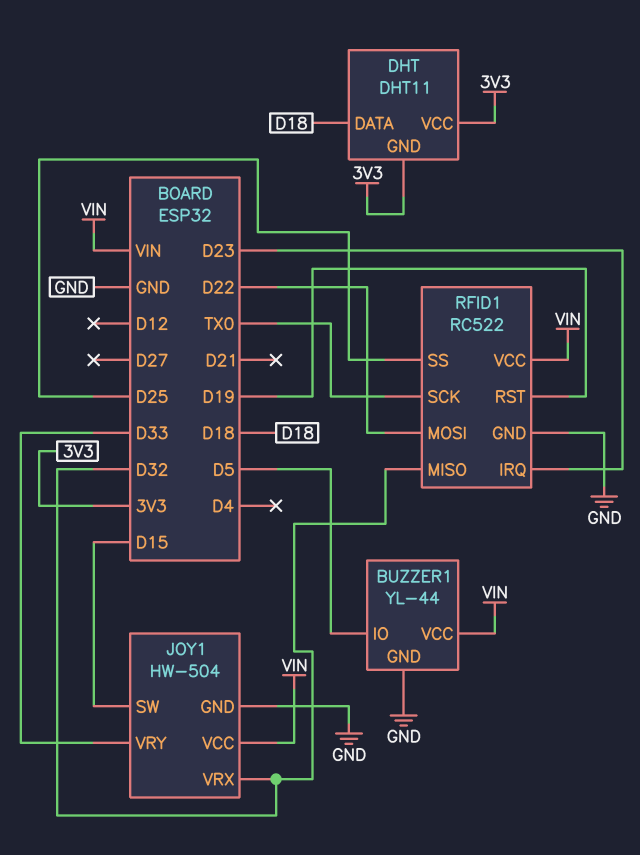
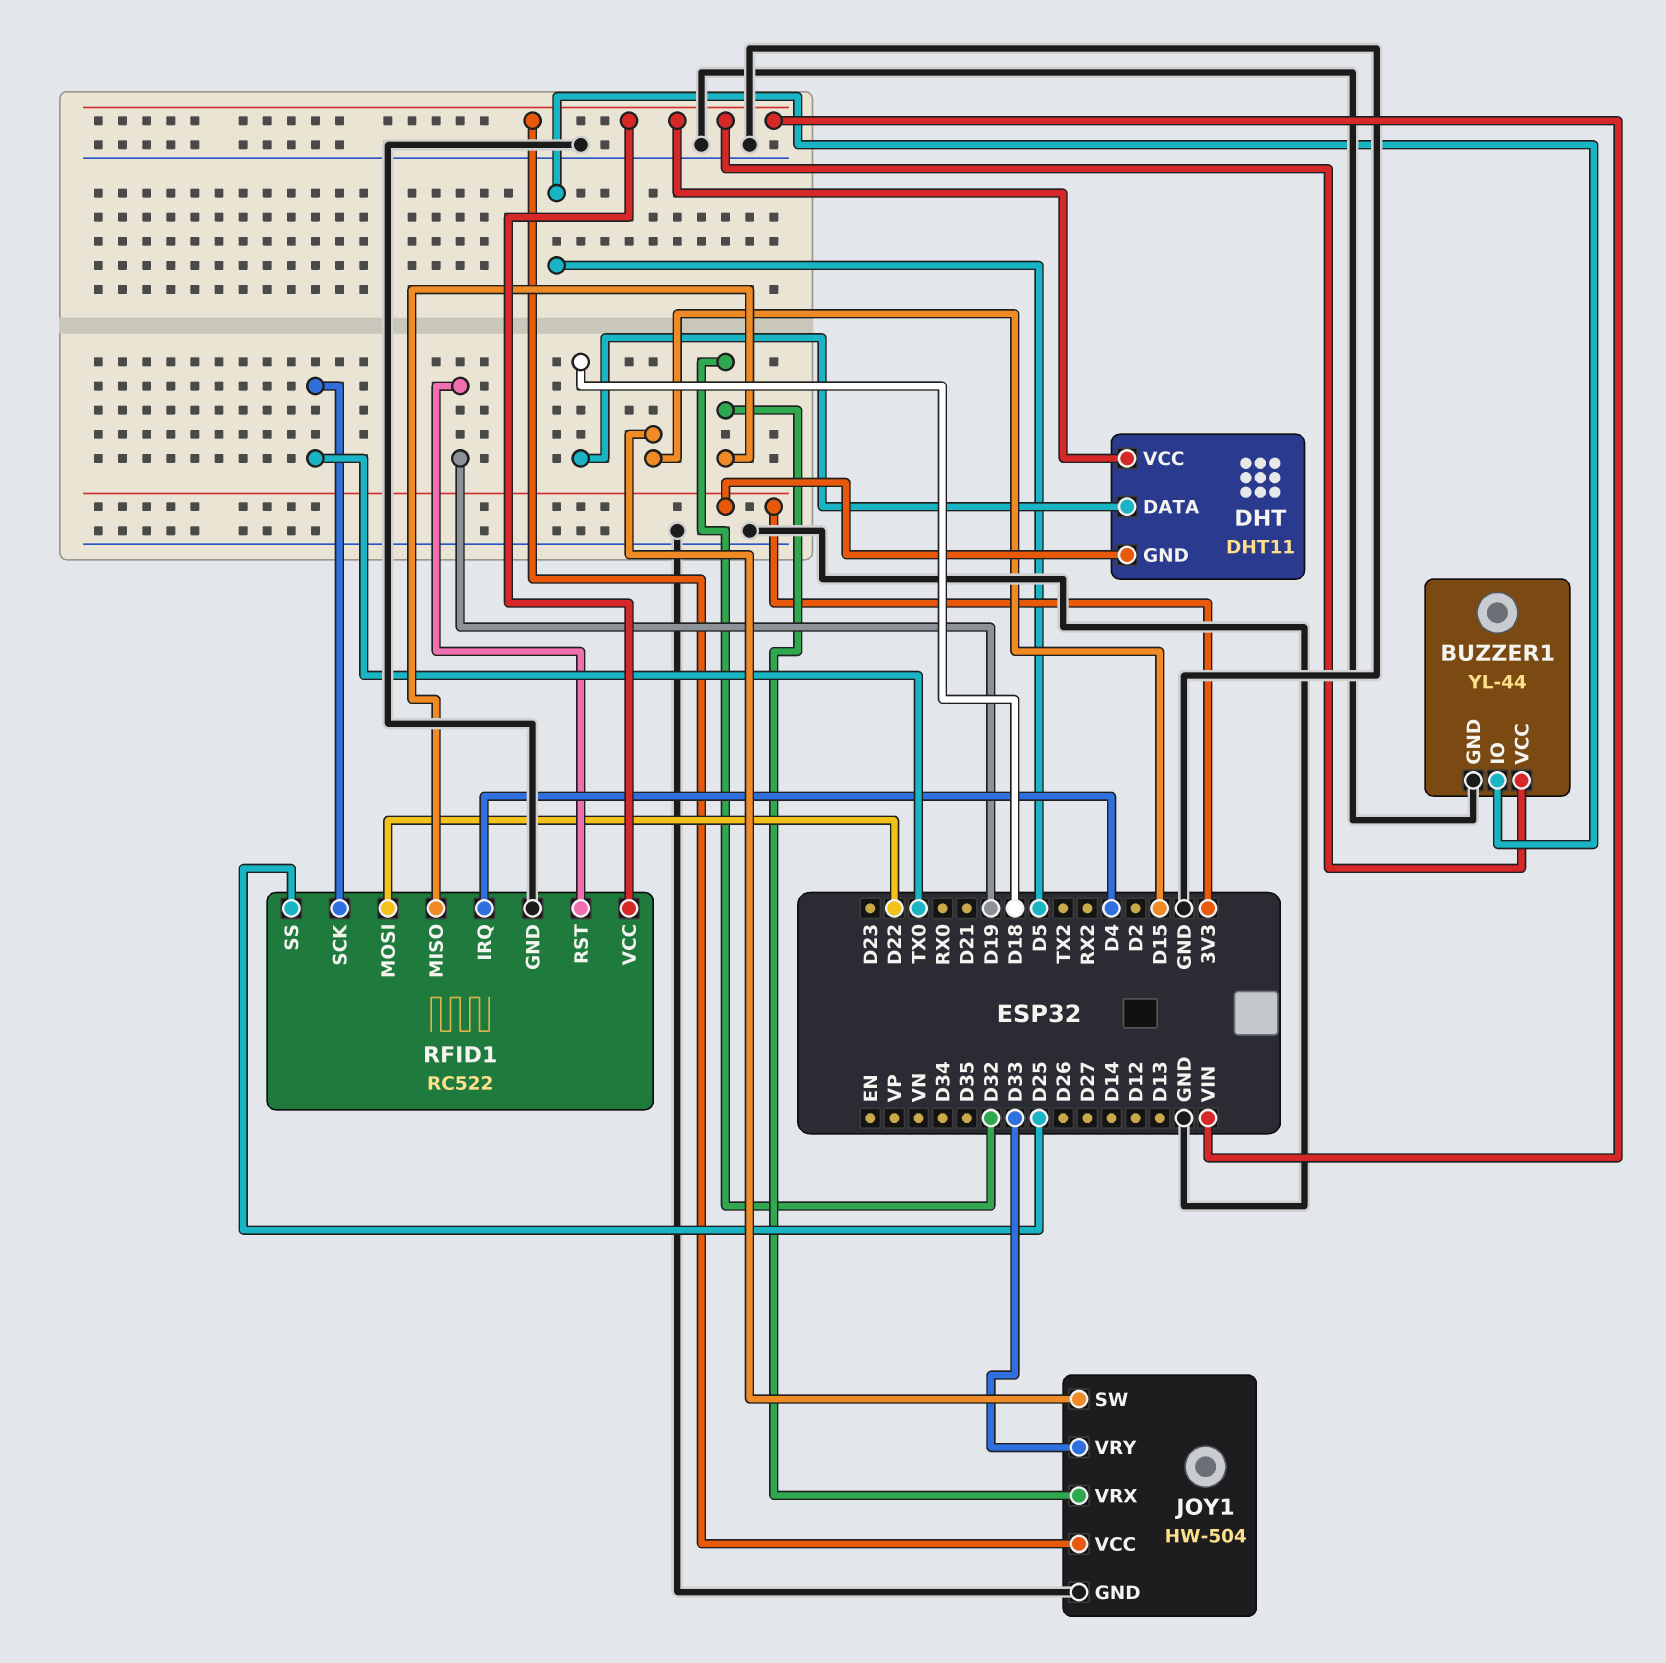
DHT pin VCC: 3V3 -> VIN
RFID1 pin IRQ: D23 -> D4

